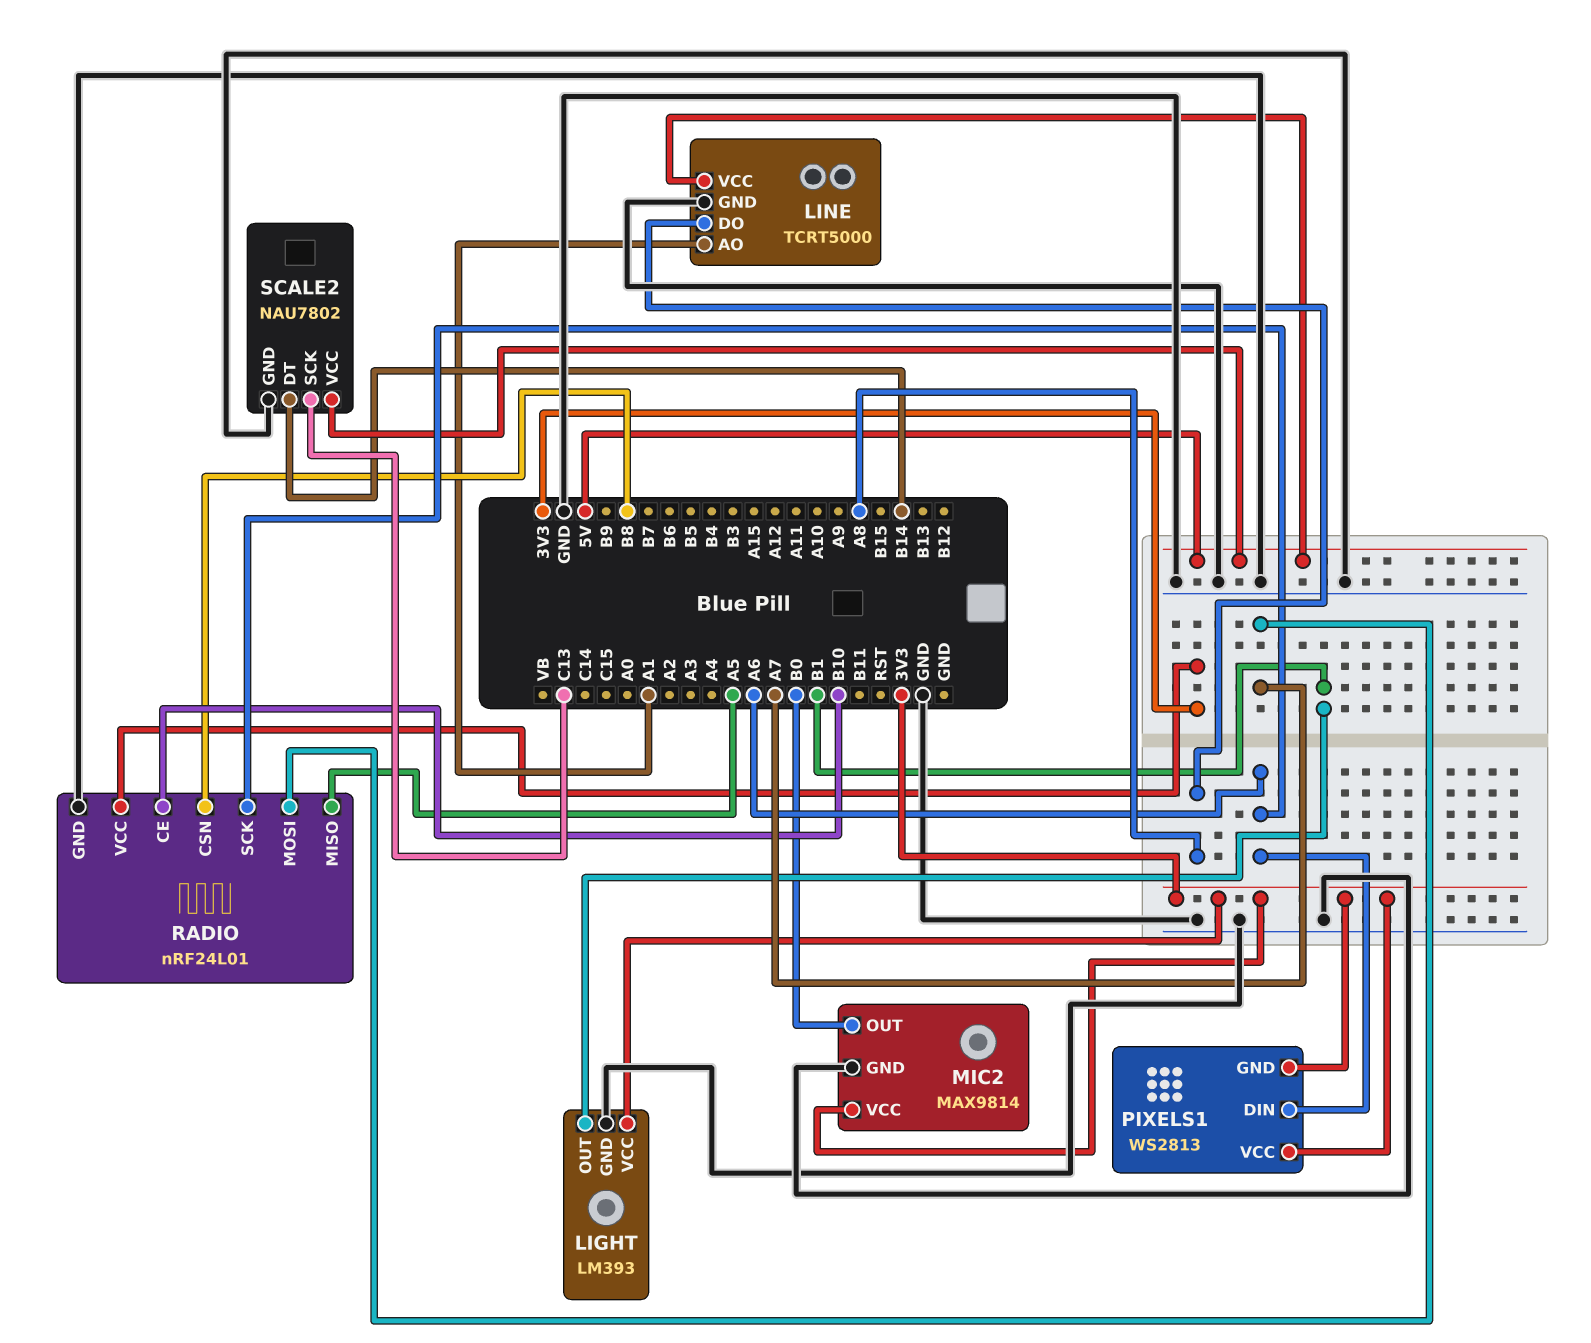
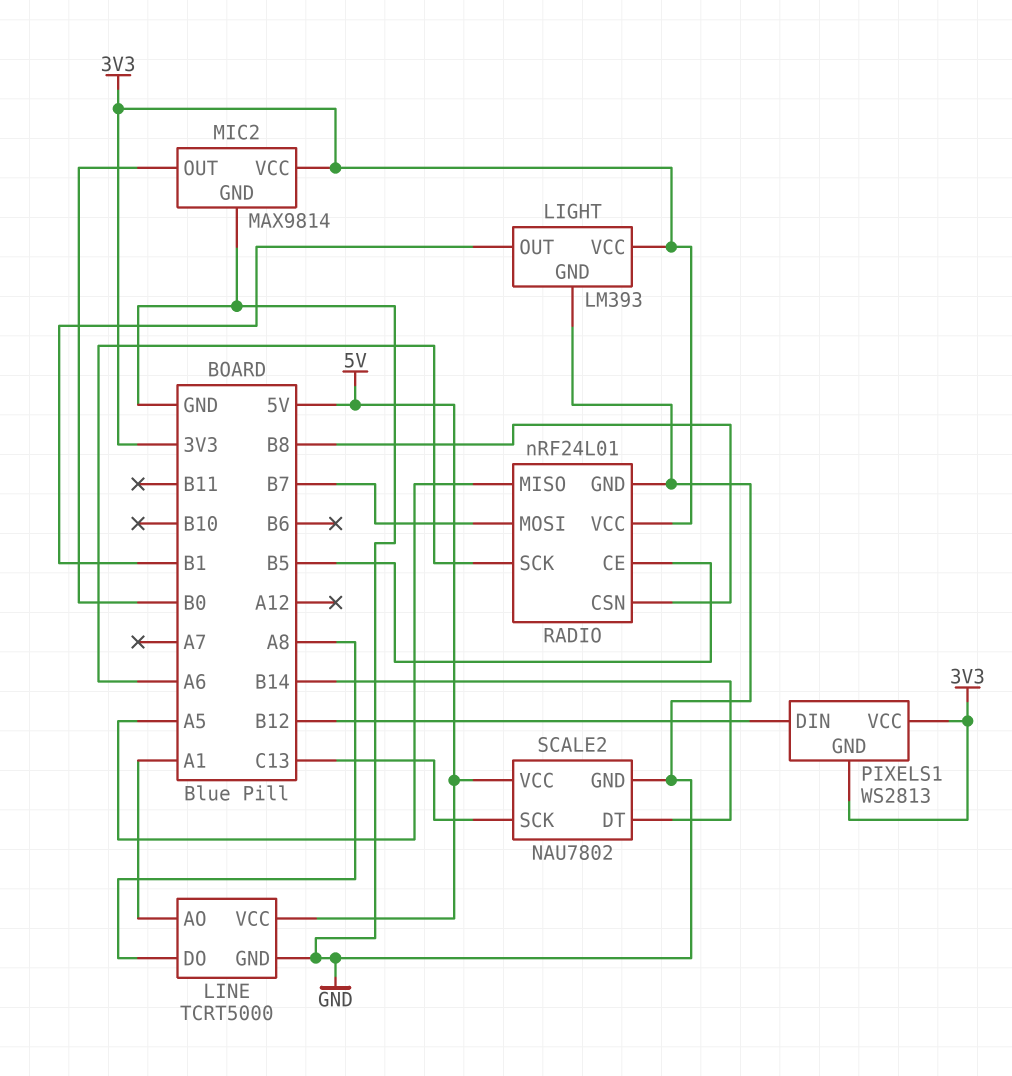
PIXELS1 pin DIN: A6 -> B12
RADIO pin CE: B10 -> B5
RADIO pin MOSI: A7 -> B7

